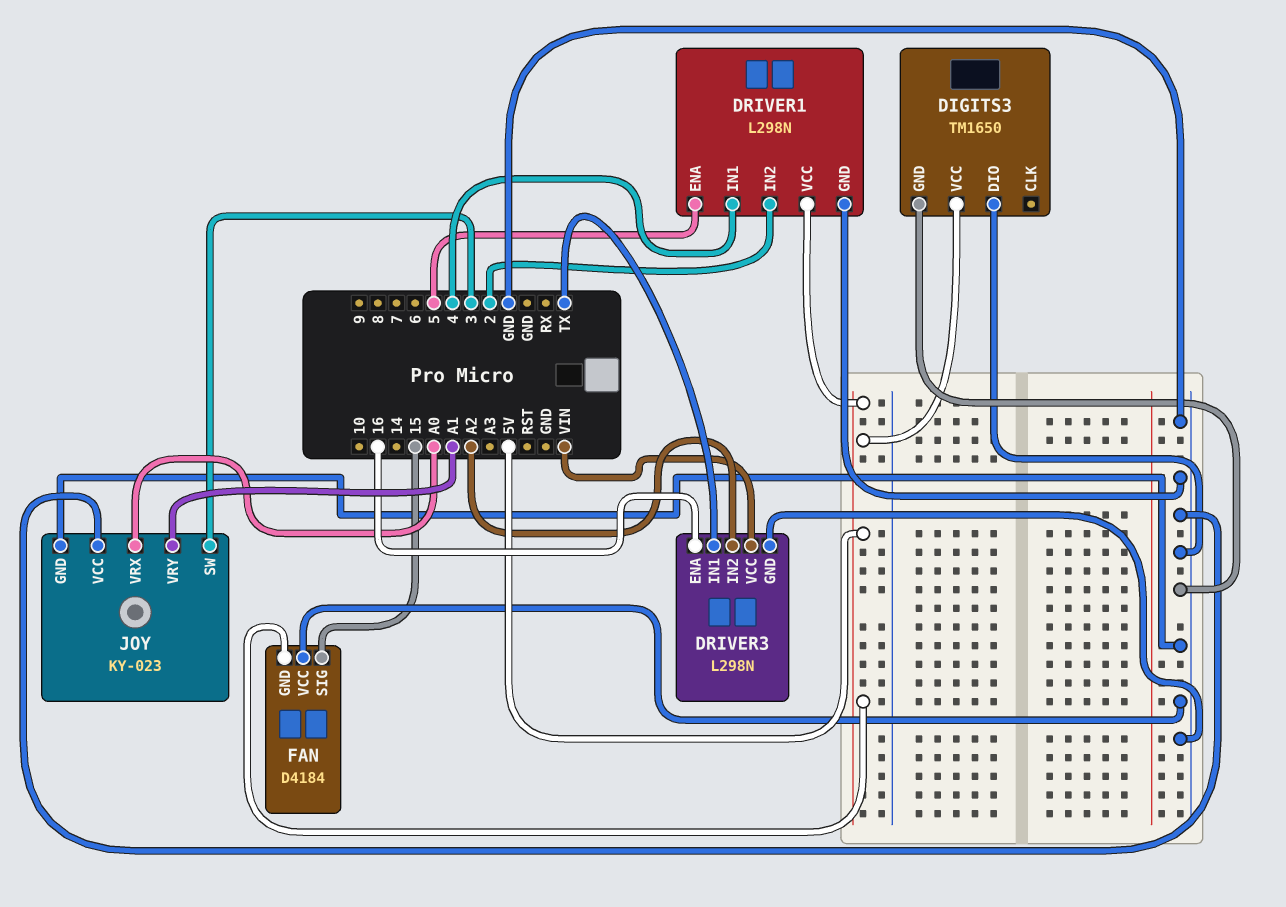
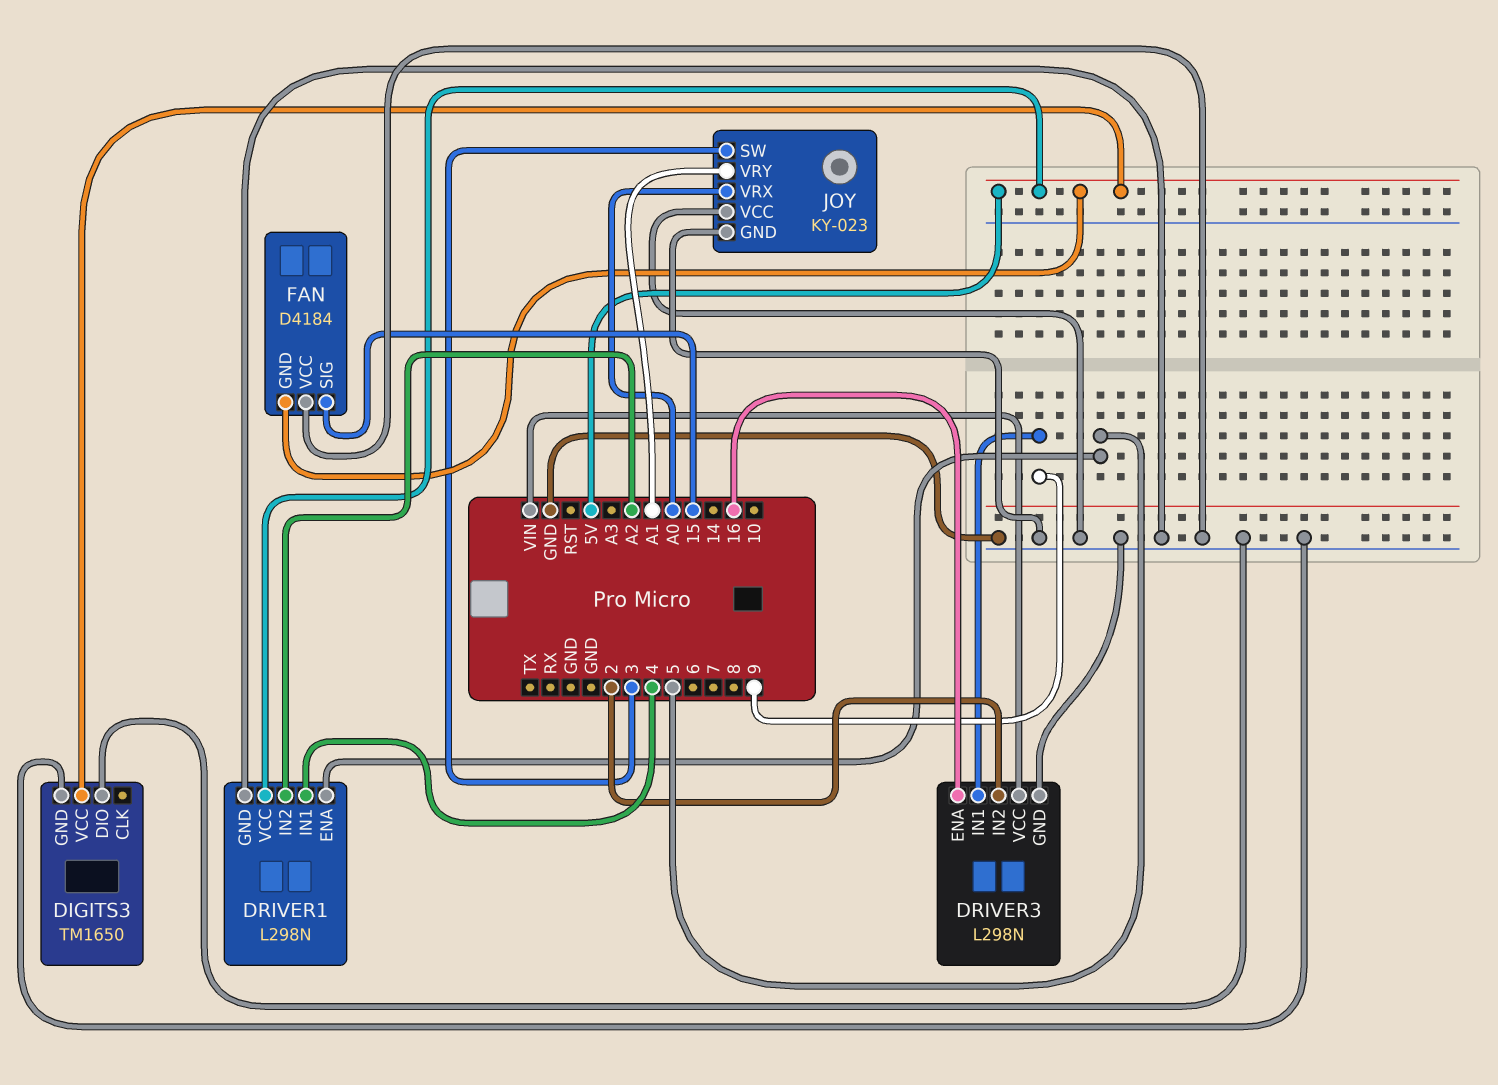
DRIVER1 pin IN2: 2 -> A2
DRIVER3 pin IN1: TX -> 9
DRIVER3 pin IN2: A2 -> 2

